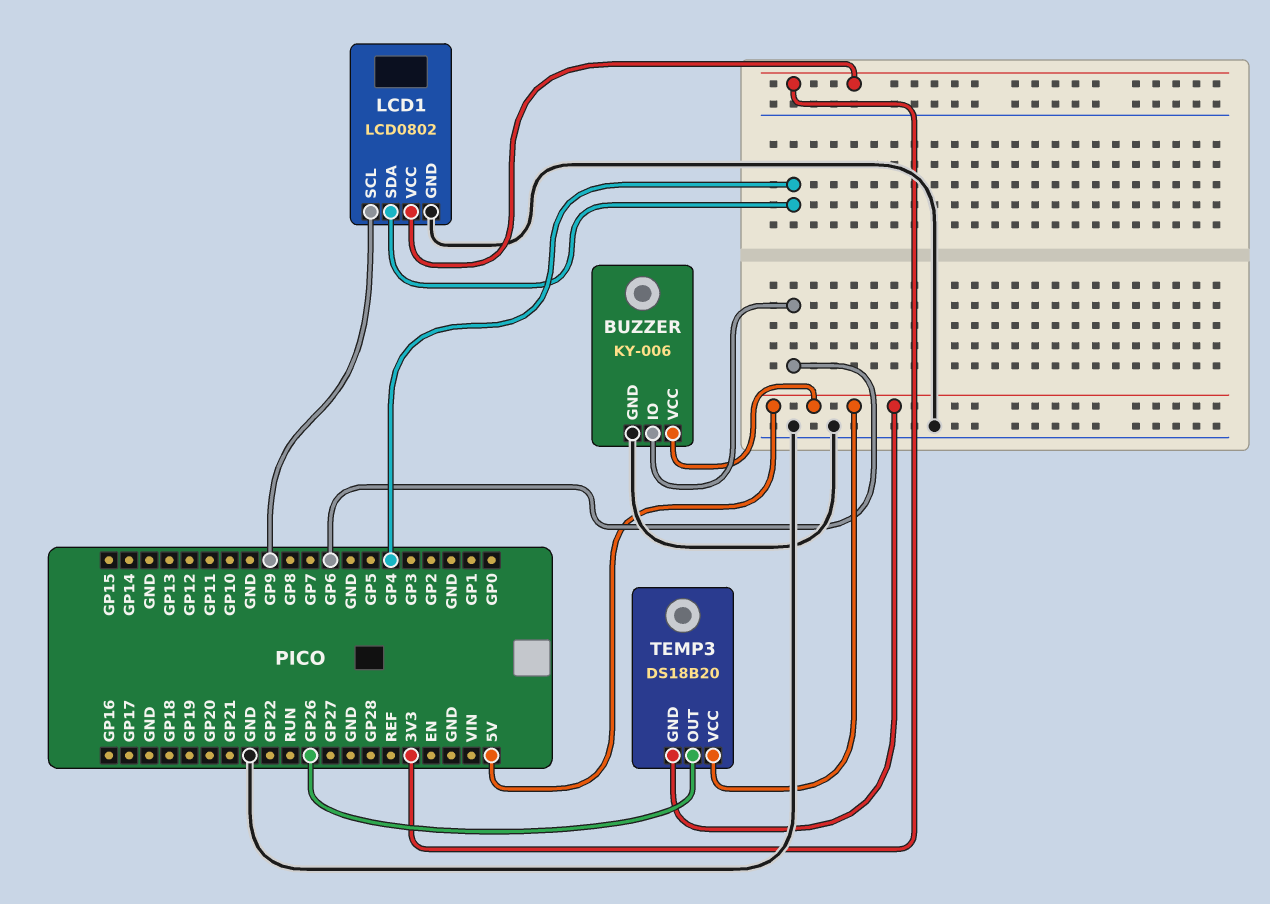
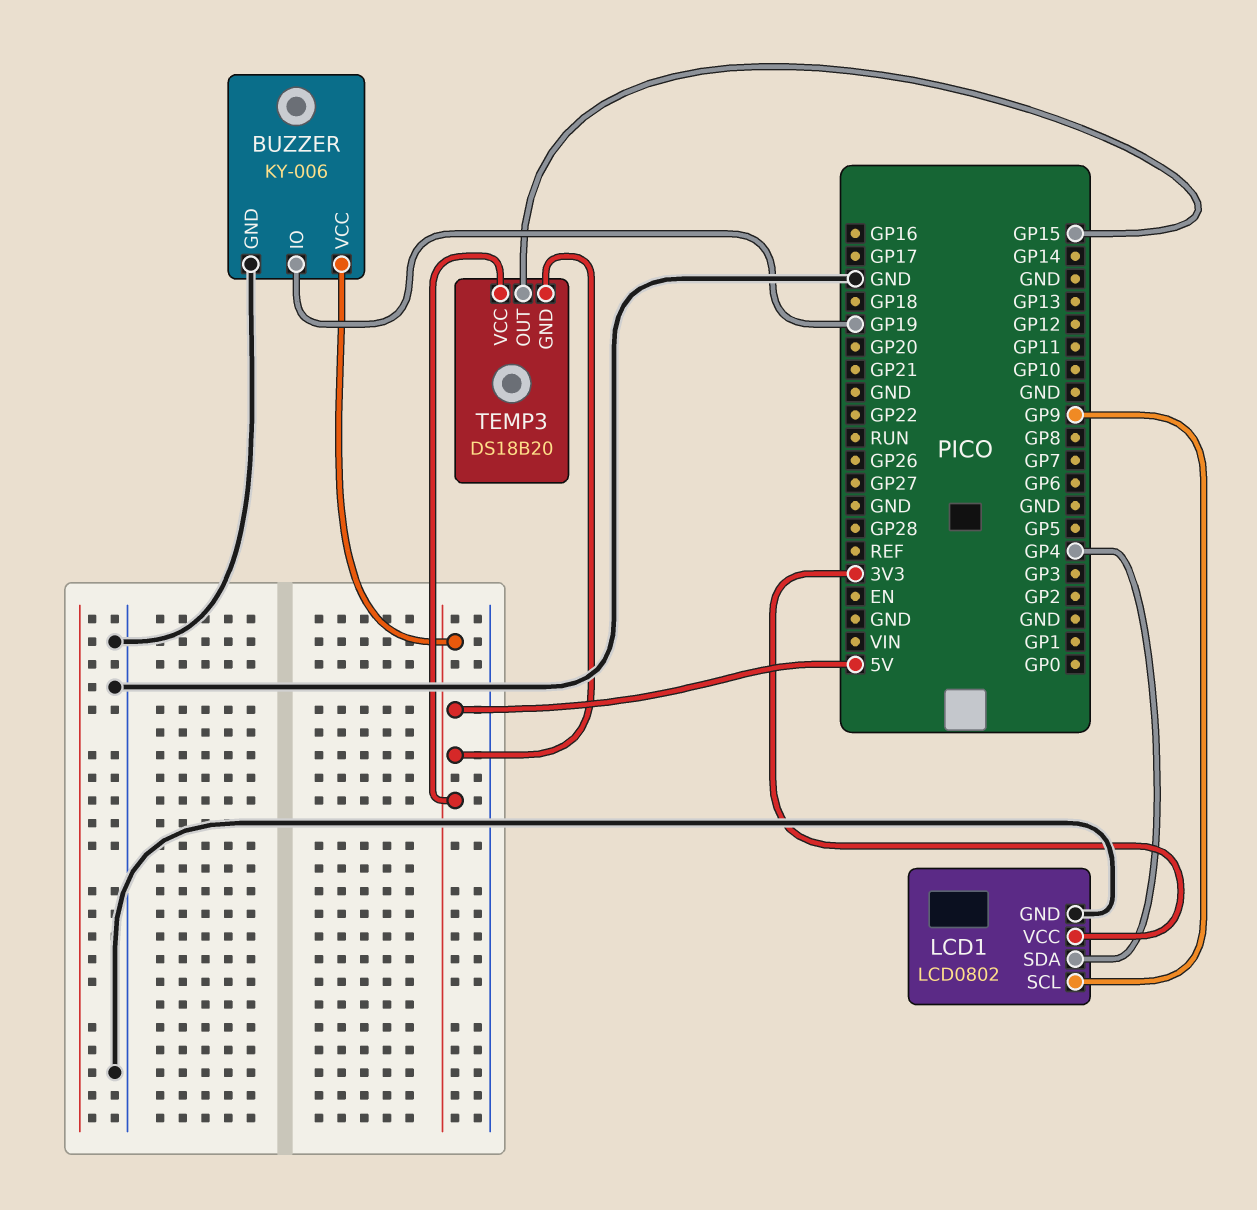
BUZZER pin IO: GP6 -> GP19
TEMP3 pin OUT: GP26 -> GP15

